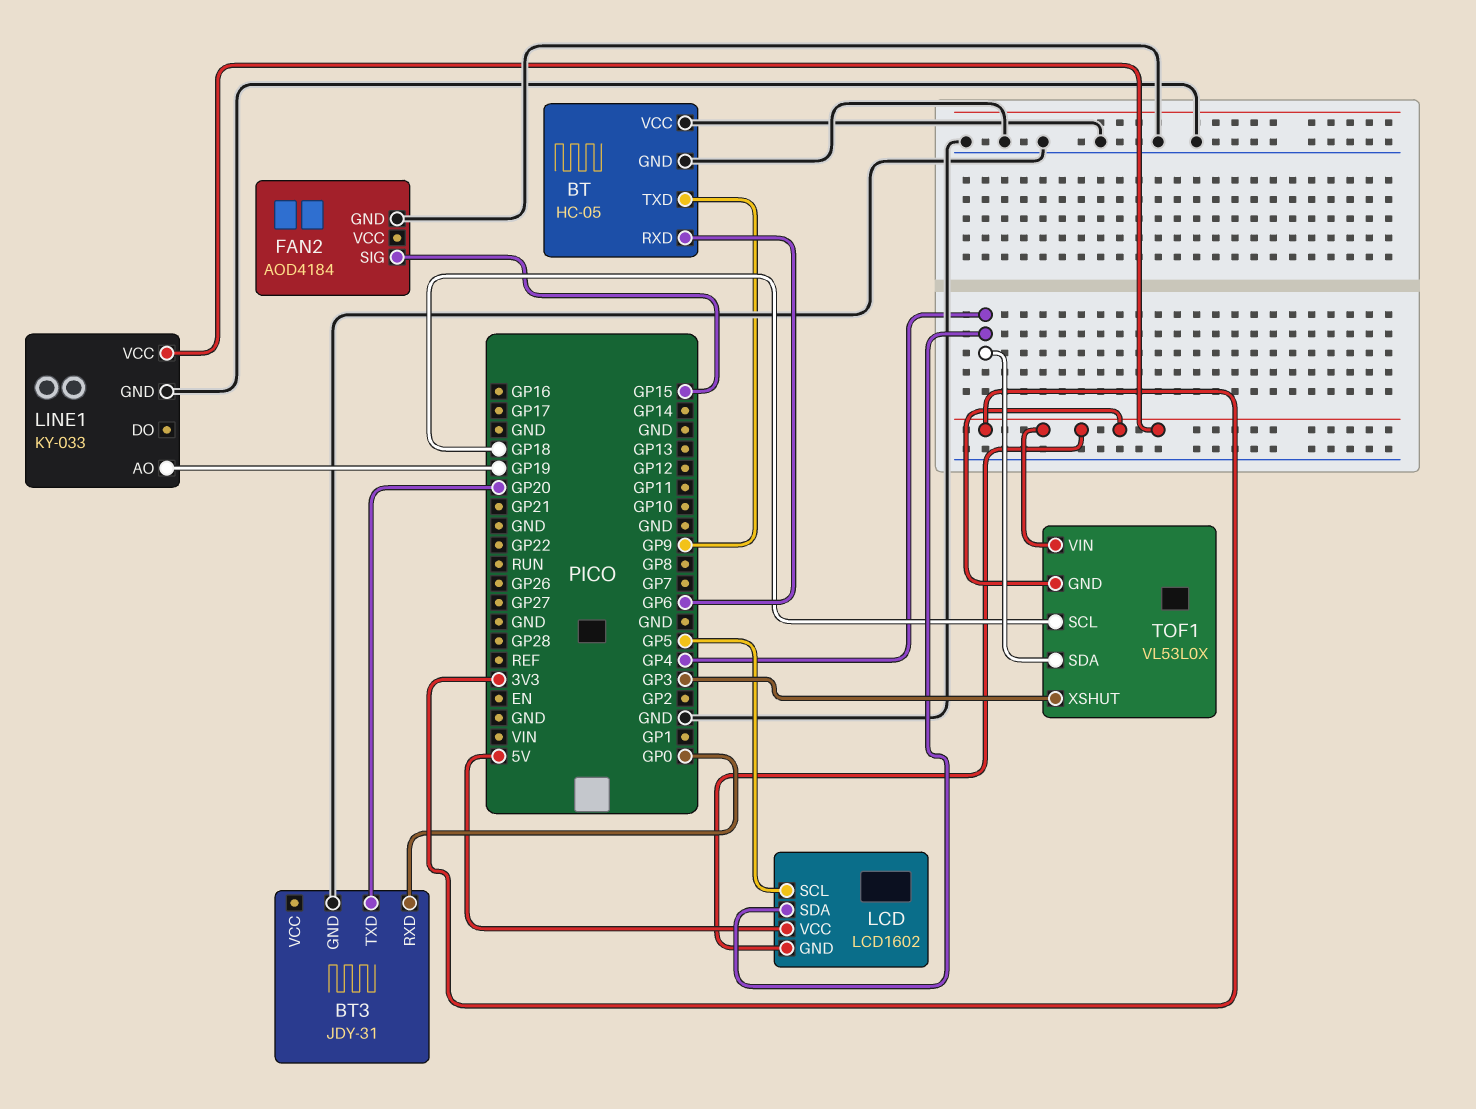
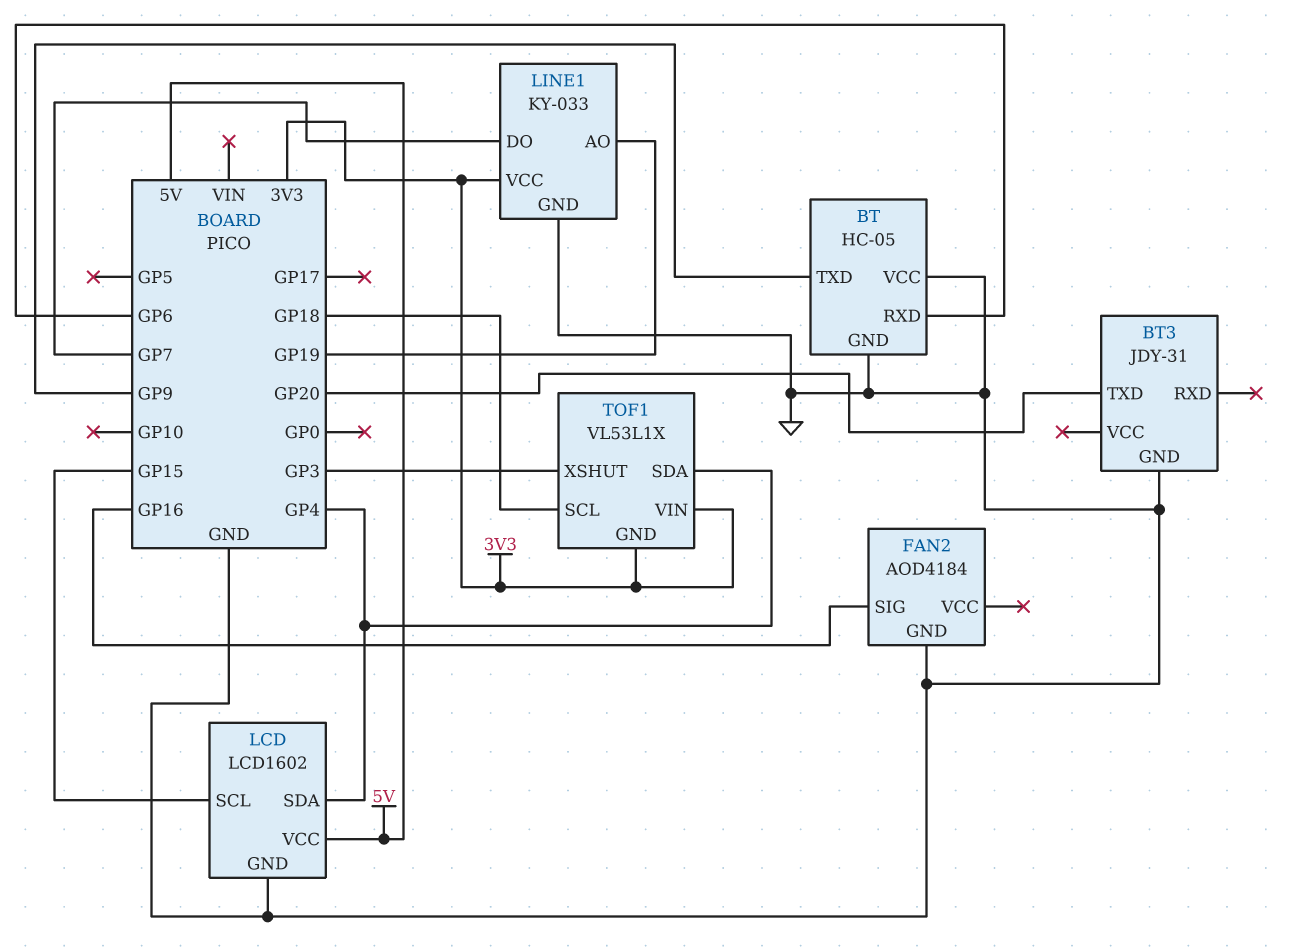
BT3 pin RXD: GP0 -> none
FAN2 pin SIG: GP15 -> GP16
LCD pin GND: 3V3 -> GND
LCD pin SCL: GP5 -> GP15
LINE1 pin DO: none -> GP7
TOF1: VL53L0X -> VL53L1X

